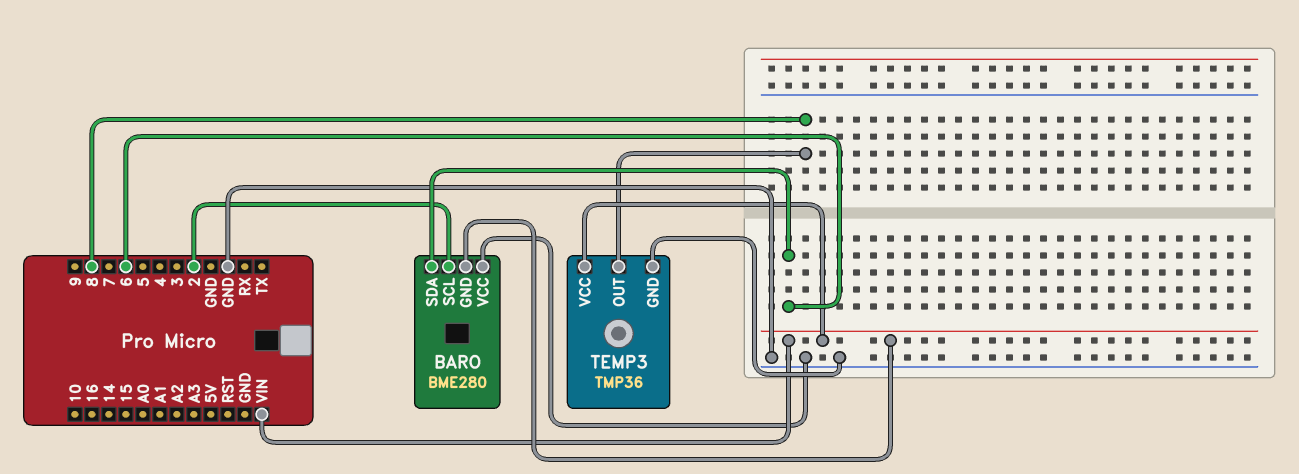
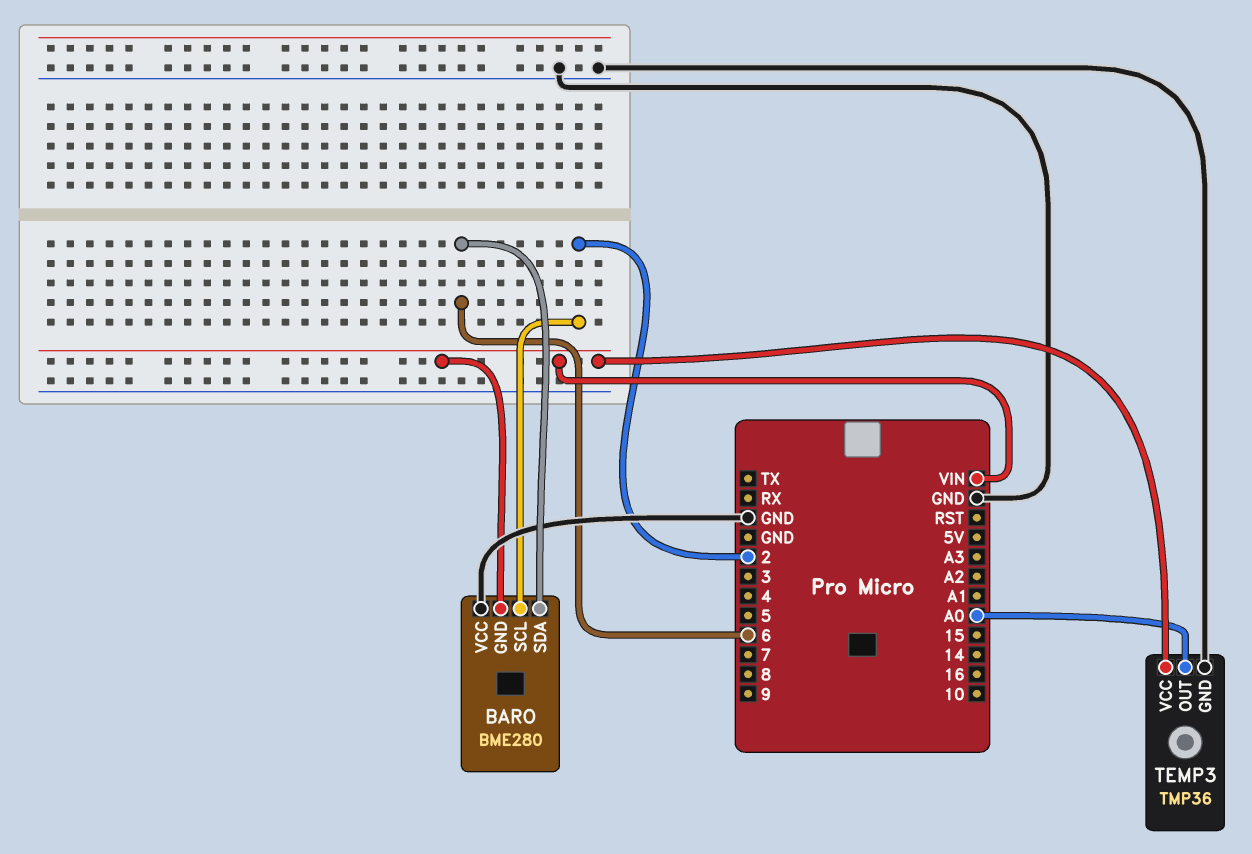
TEMP3 pin OUT: 8 -> A0

